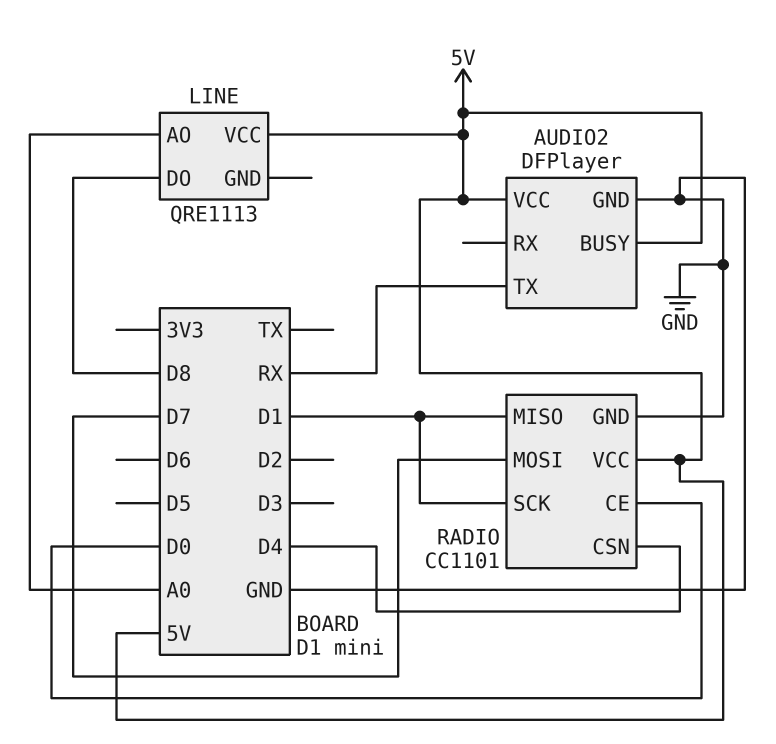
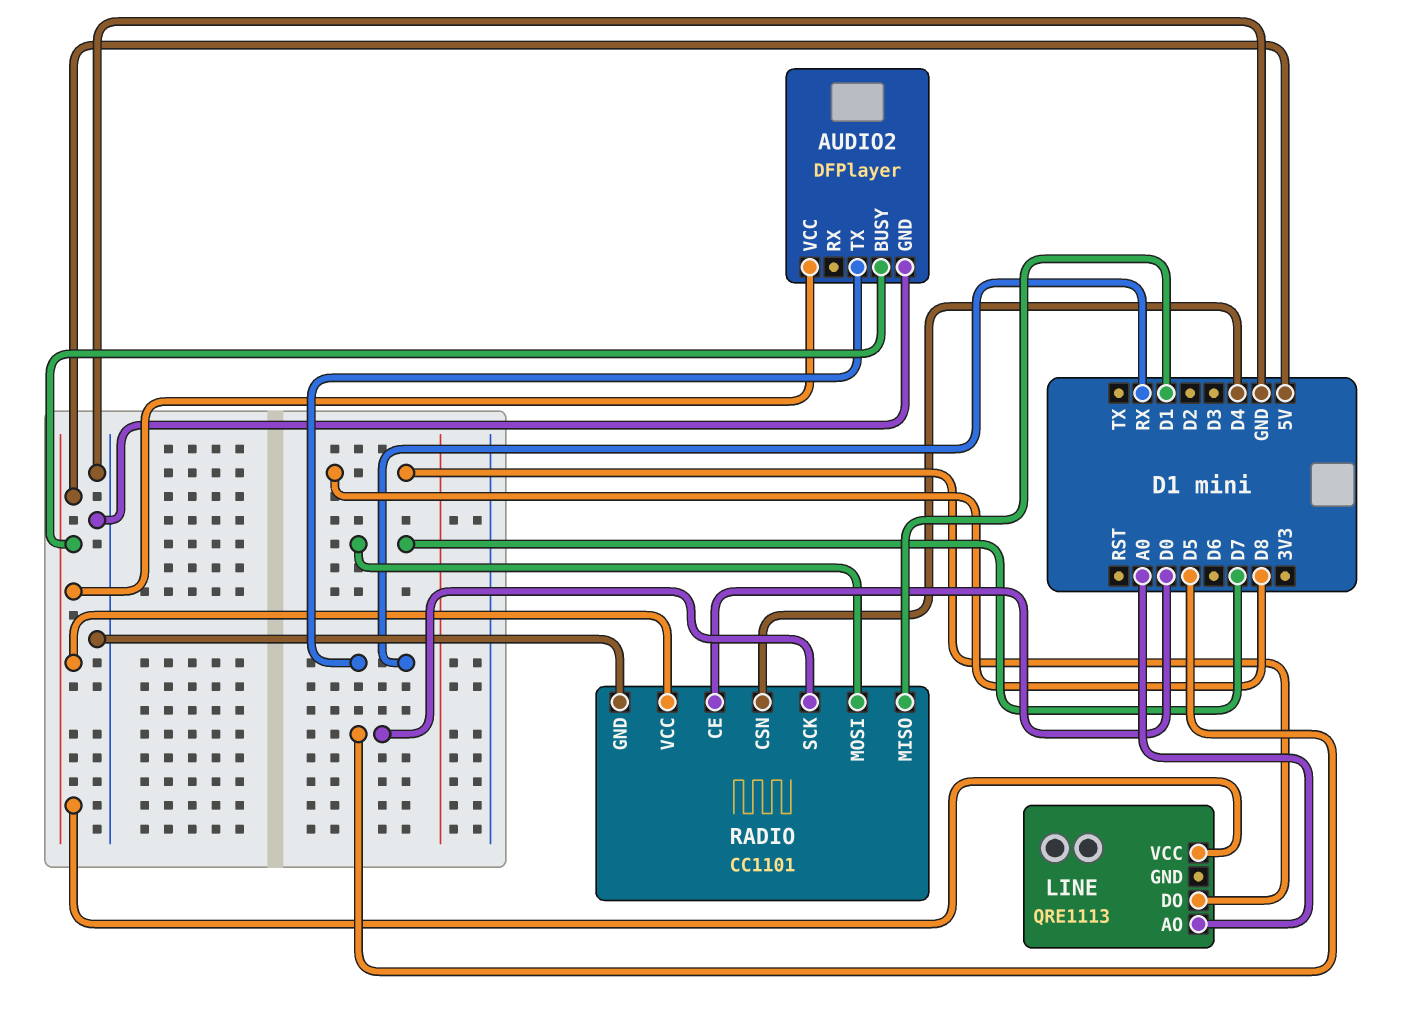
RADIO pin SCK: D1 -> D5

